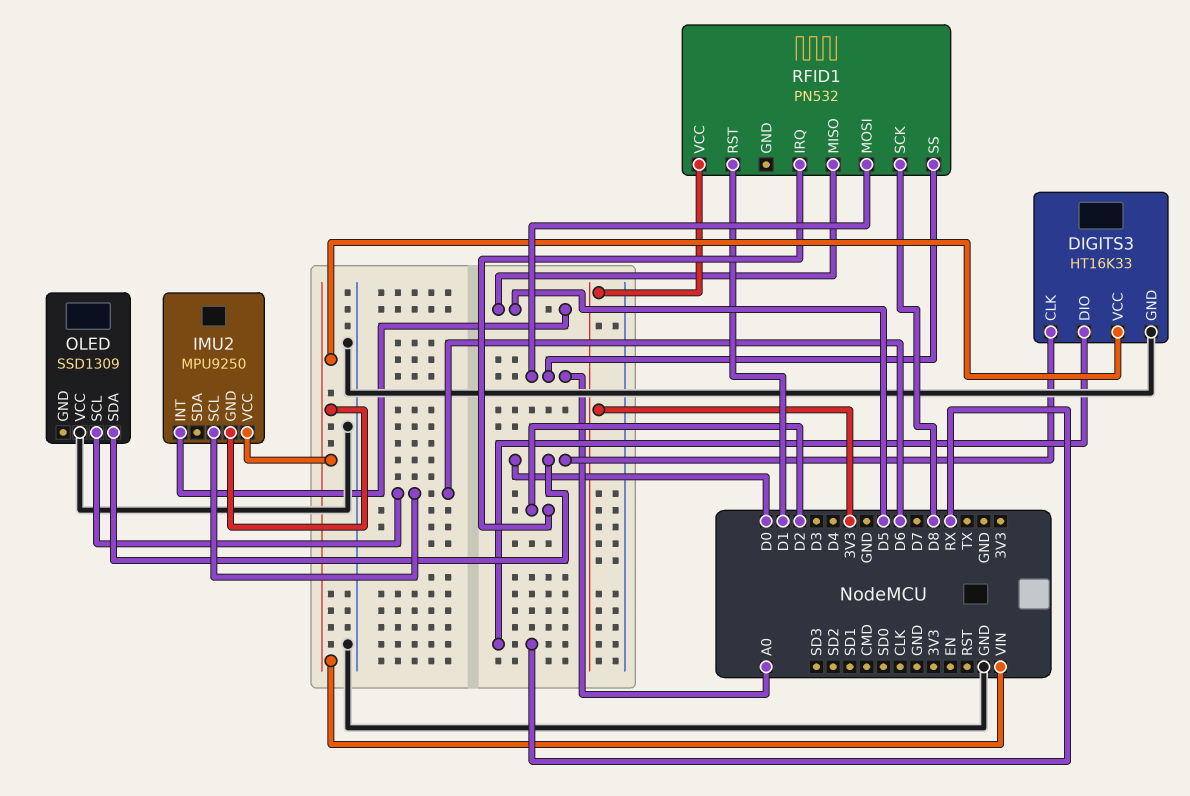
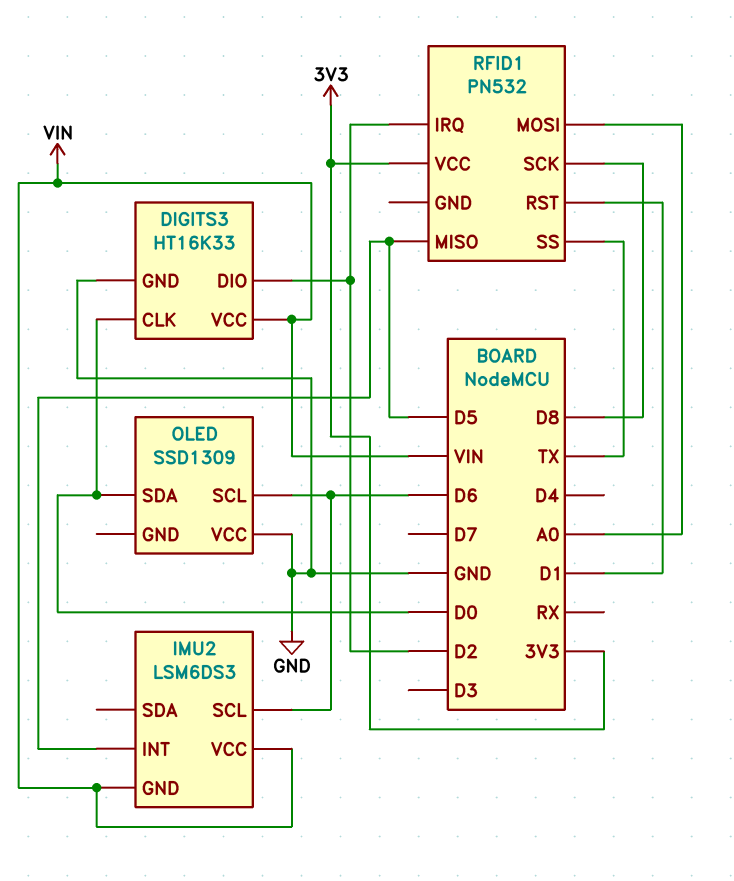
DIGITS3 pin DIO: RX -> D2
IMU2: MPU9250 -> LSM6DS3
RFID1 pin SS: A0 -> TX

